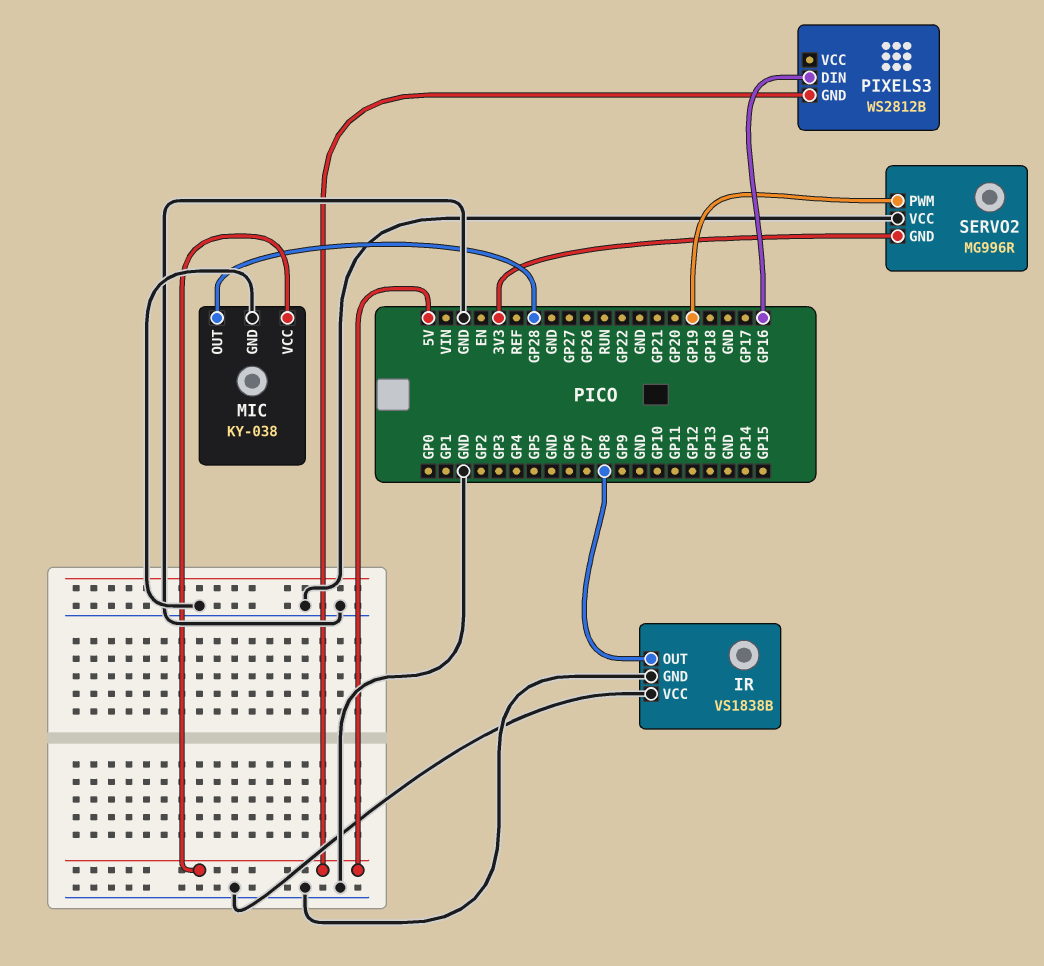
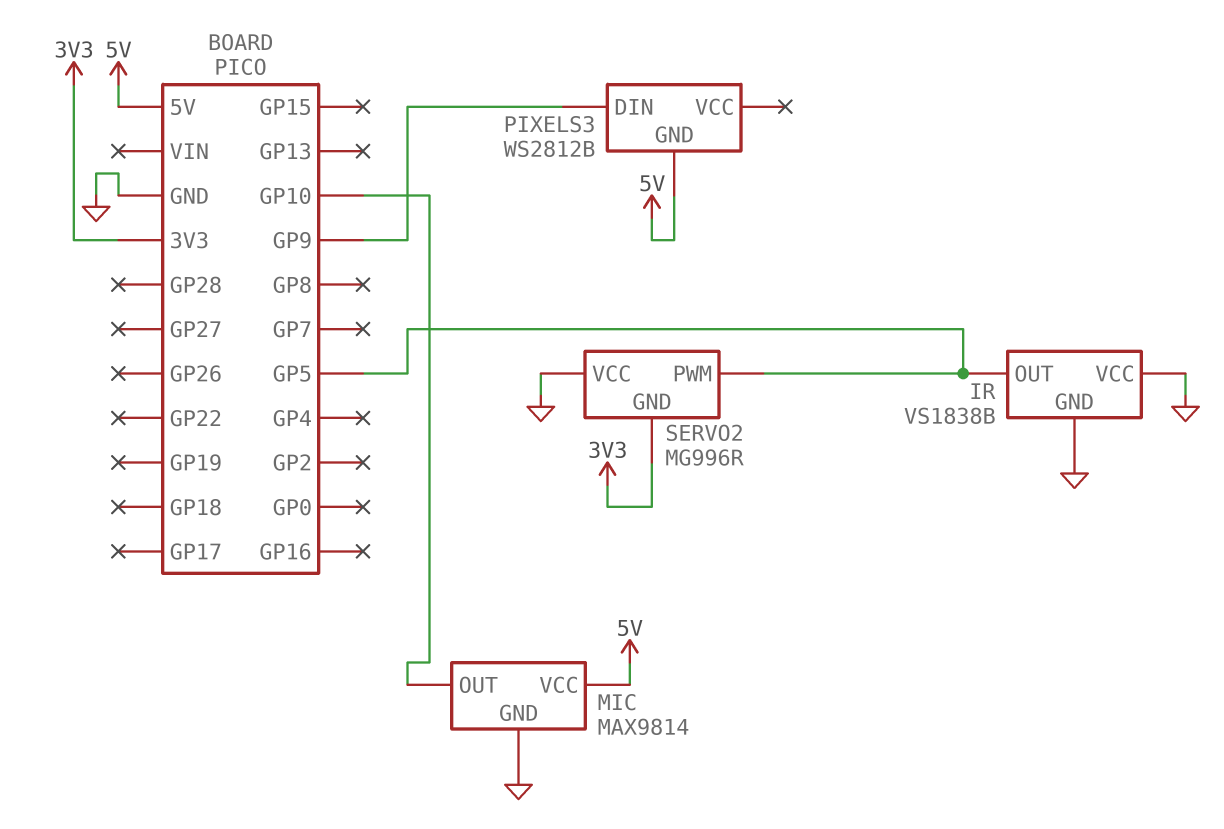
IR pin OUT: GP8 -> GP5
MIC: KY-038 -> MAX9814
MIC pin OUT: GP28 -> GP10
PIXELS3 pin DIN: GP16 -> GP9
SERVO2 pin PWM: GP19 -> GP5

